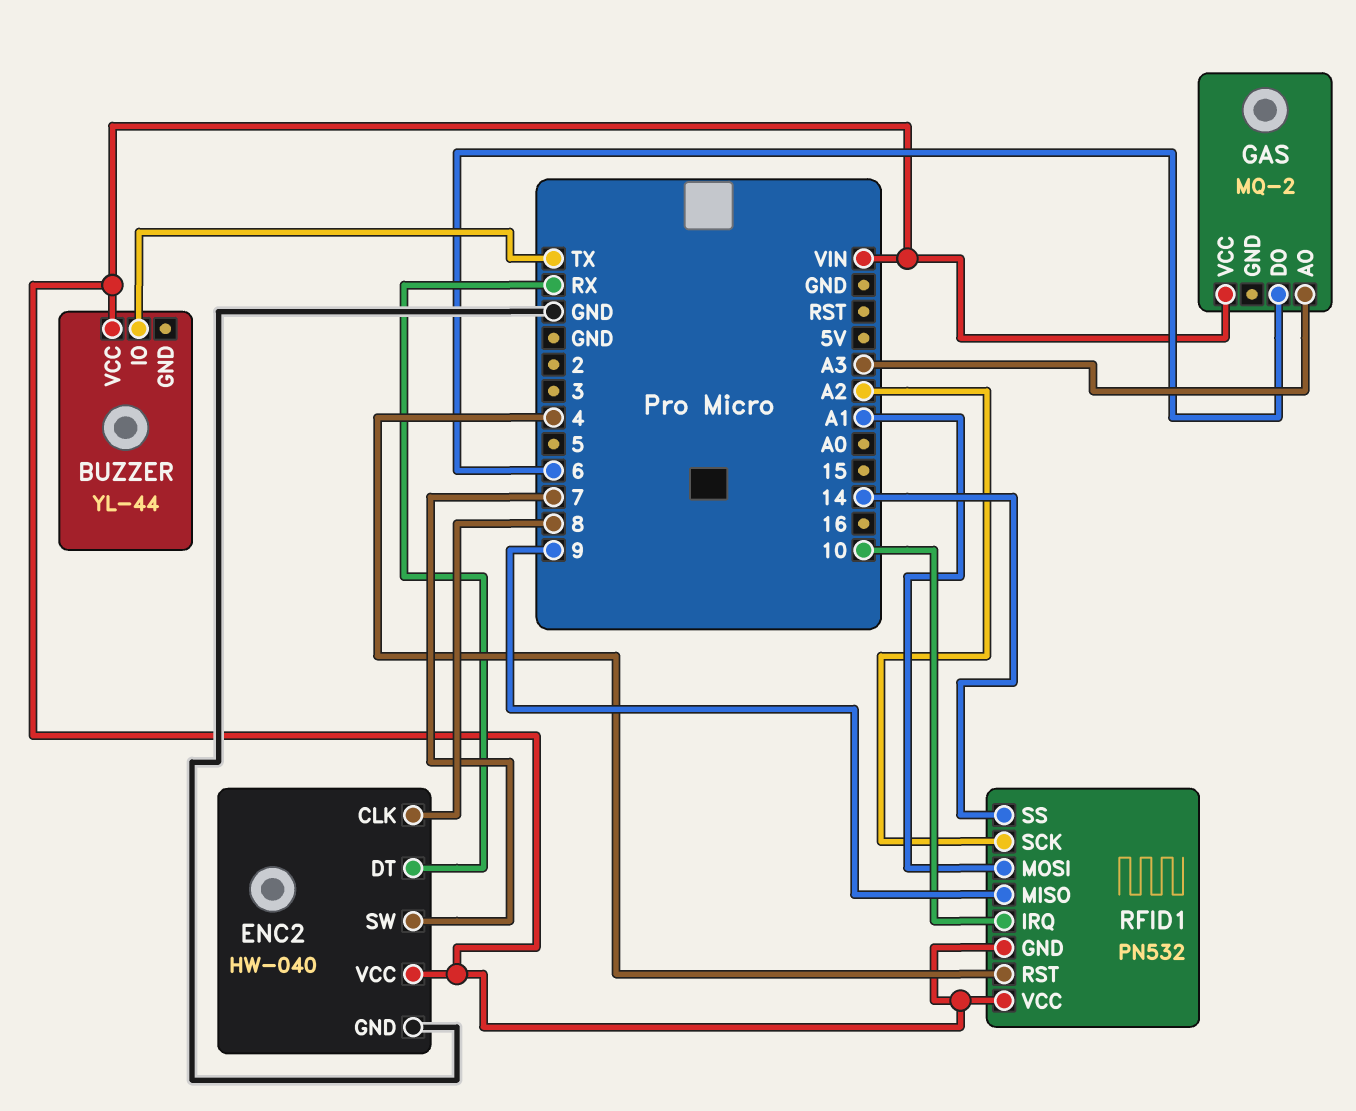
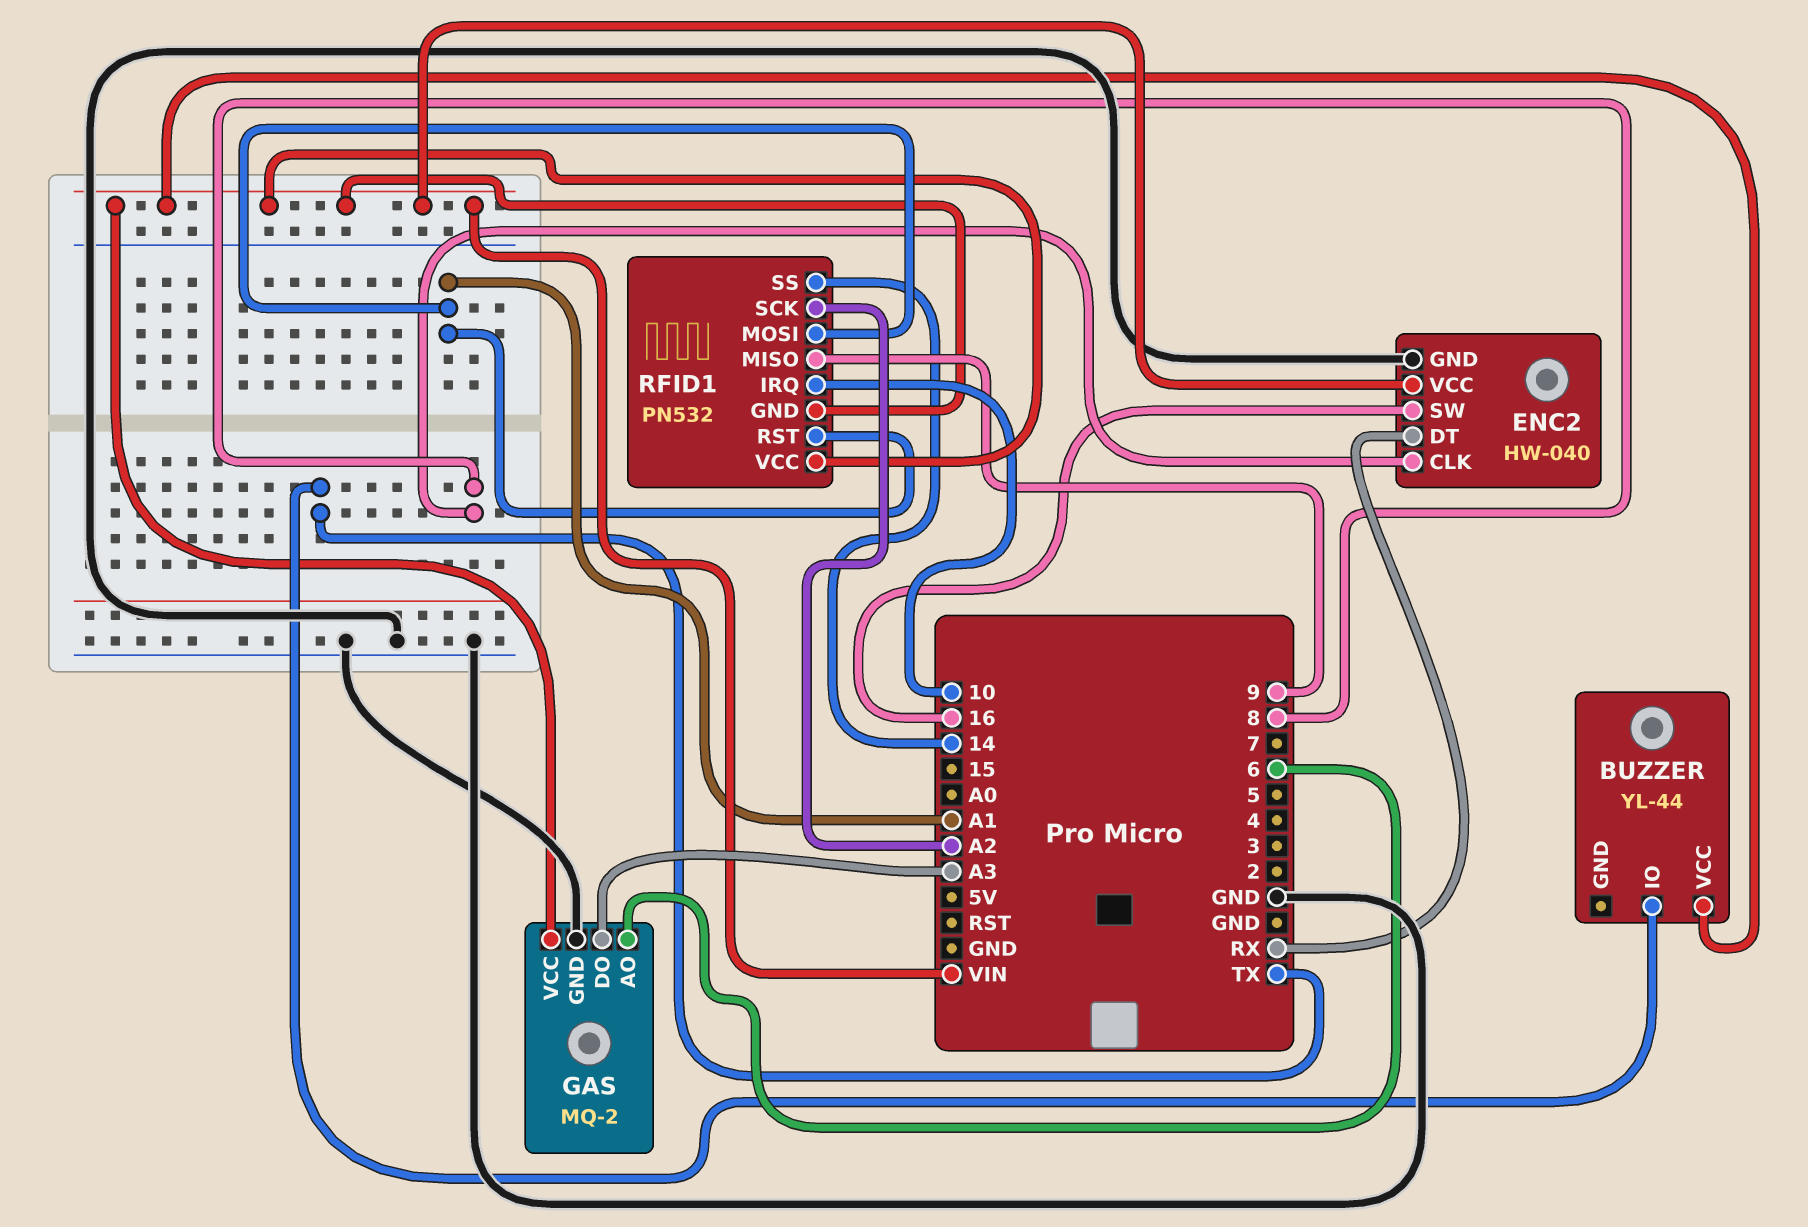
ENC2 pin SW: 7 -> 16
GAS pin AO: A3 -> 6
GAS pin DO: 6 -> A3
GAS pin GND: none -> GND
RFID1 pin RST: 4 -> A1

